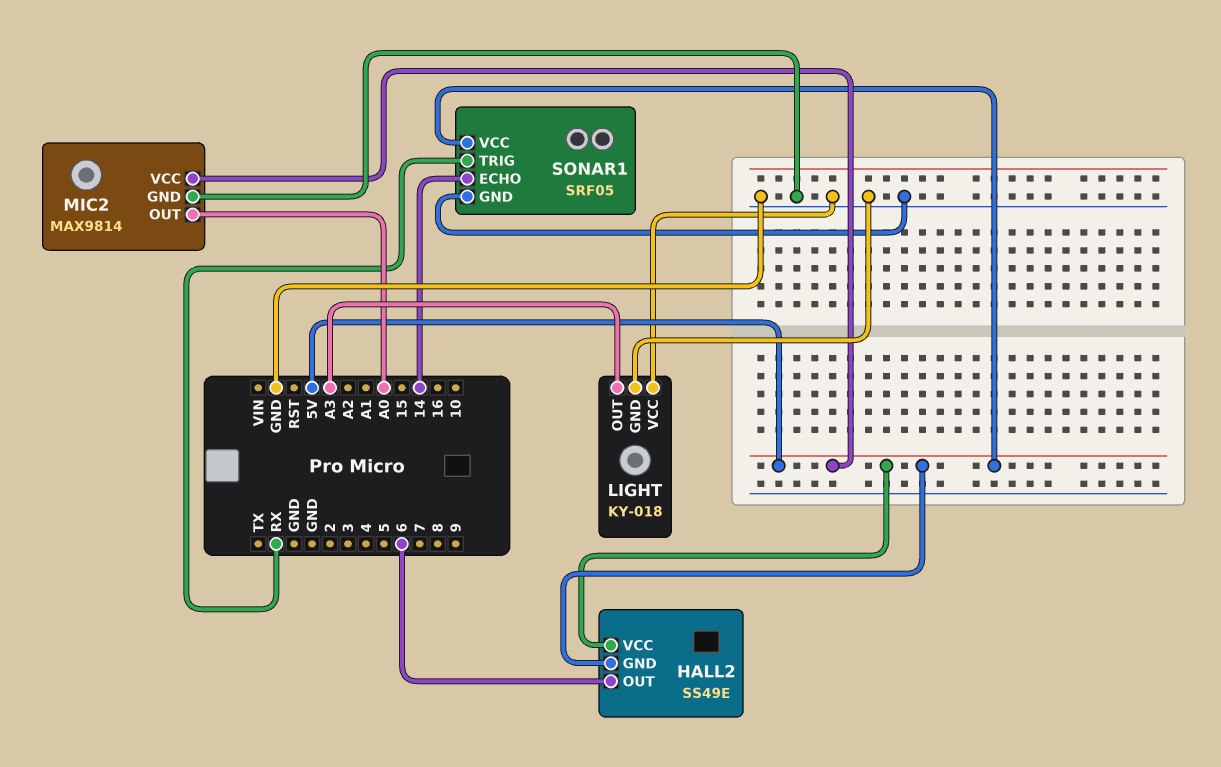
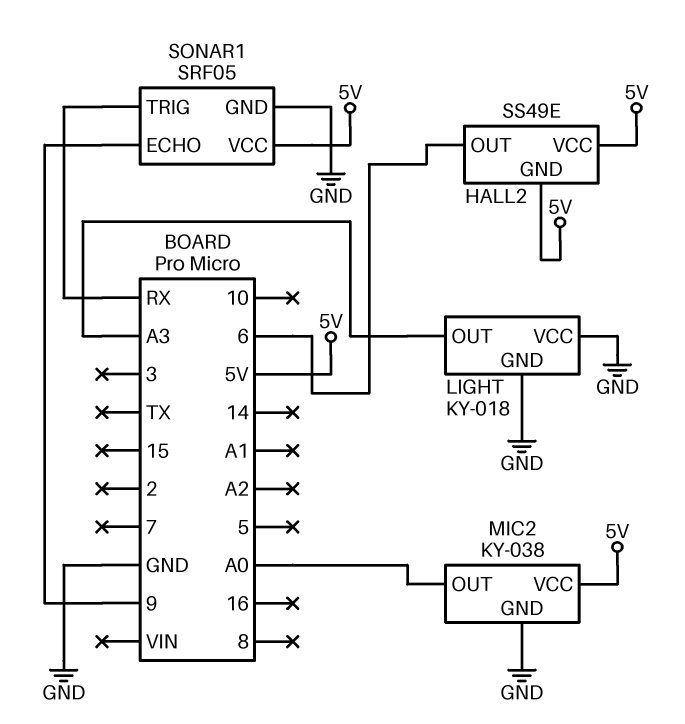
MIC2: MAX9814 -> KY-038
SONAR1 pin ECHO: 14 -> 9

